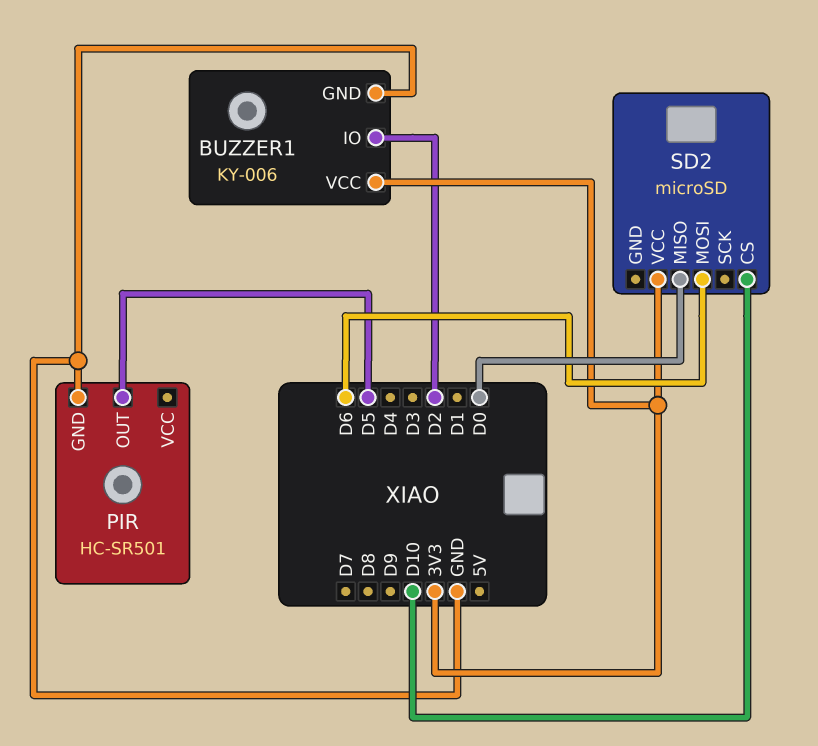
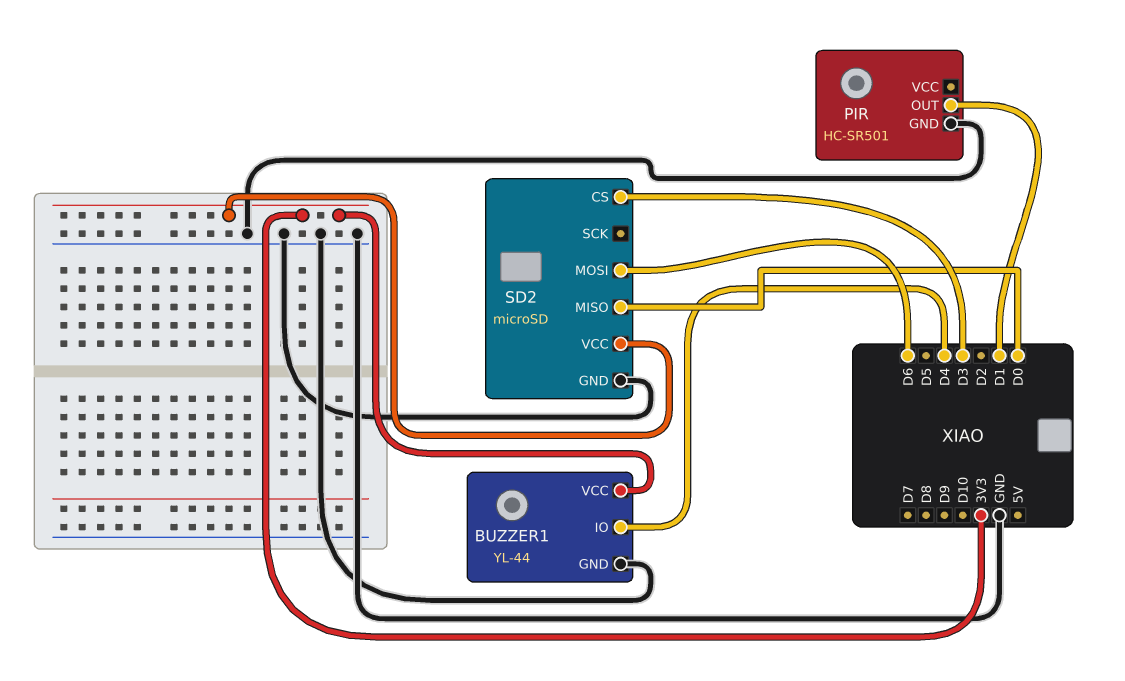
BUZZER1: KY-006 -> YL-44
BUZZER1 pin IO: D2 -> D4
PIR pin OUT: D5 -> D1
SD2 pin CS: D10 -> D3
SD2 pin GND: none -> GND

